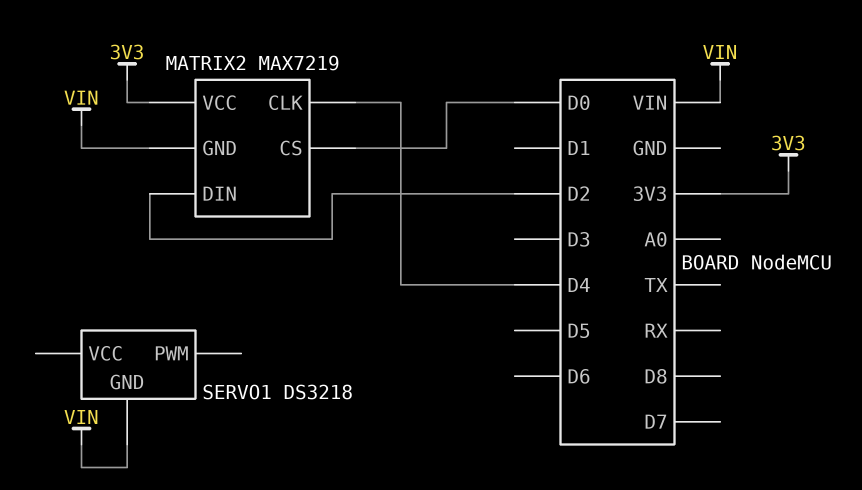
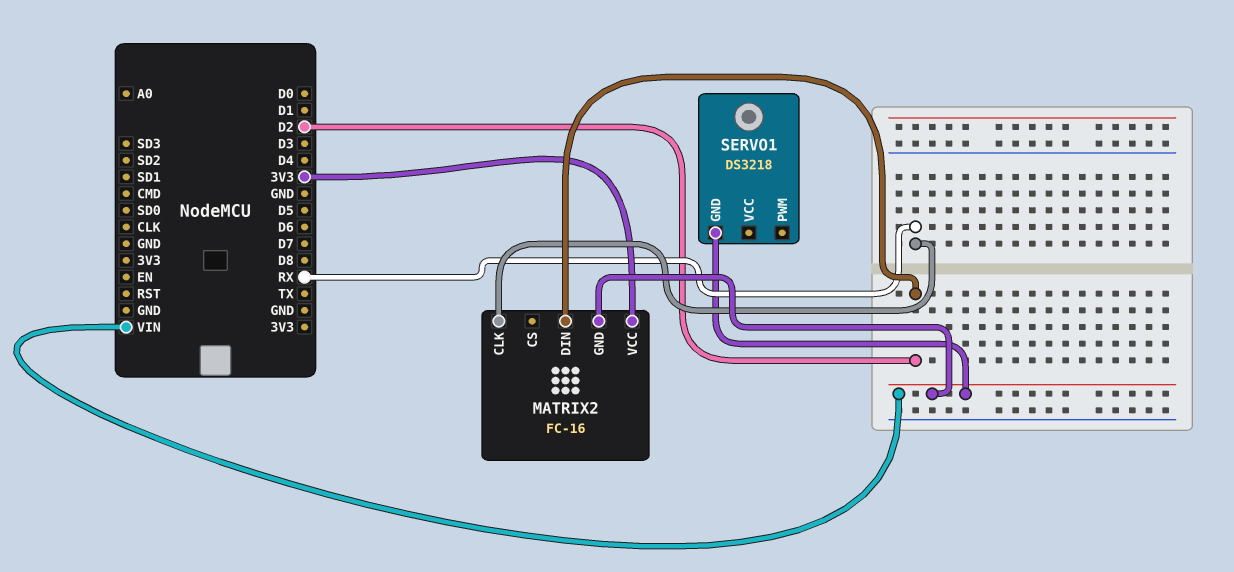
MATRIX2: MAX7219 -> FC-16
MATRIX2 pin CLK: D4 -> RX
MATRIX2 pin CS: D0 -> none

